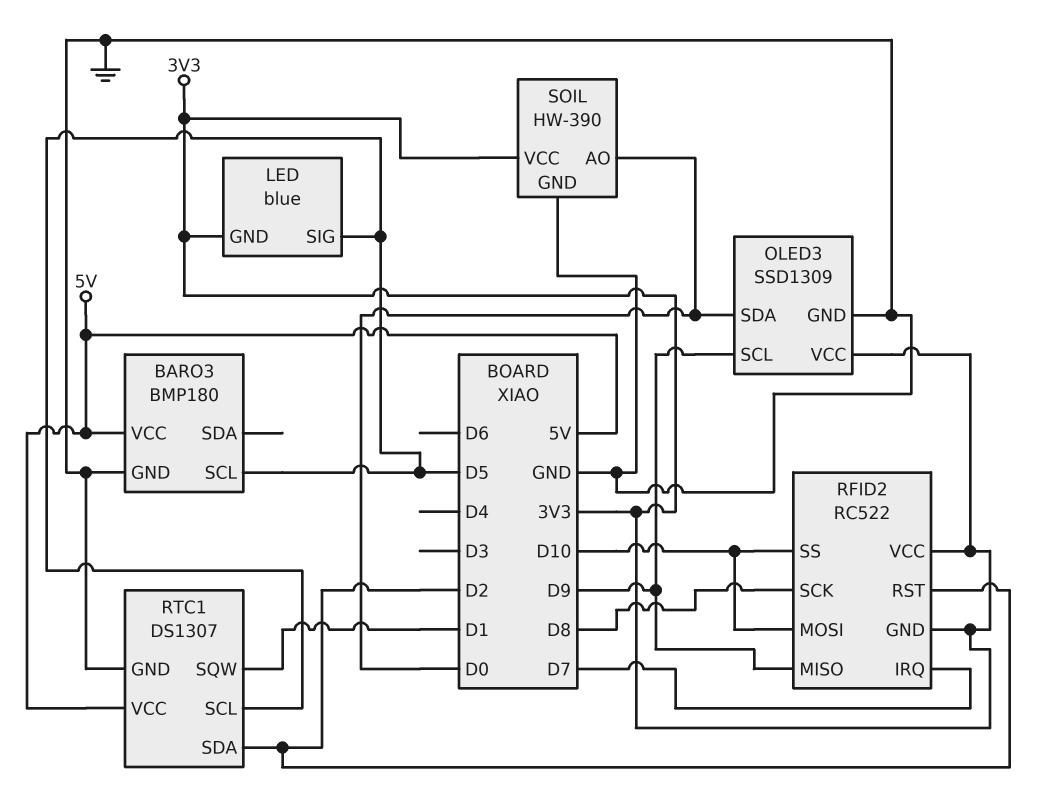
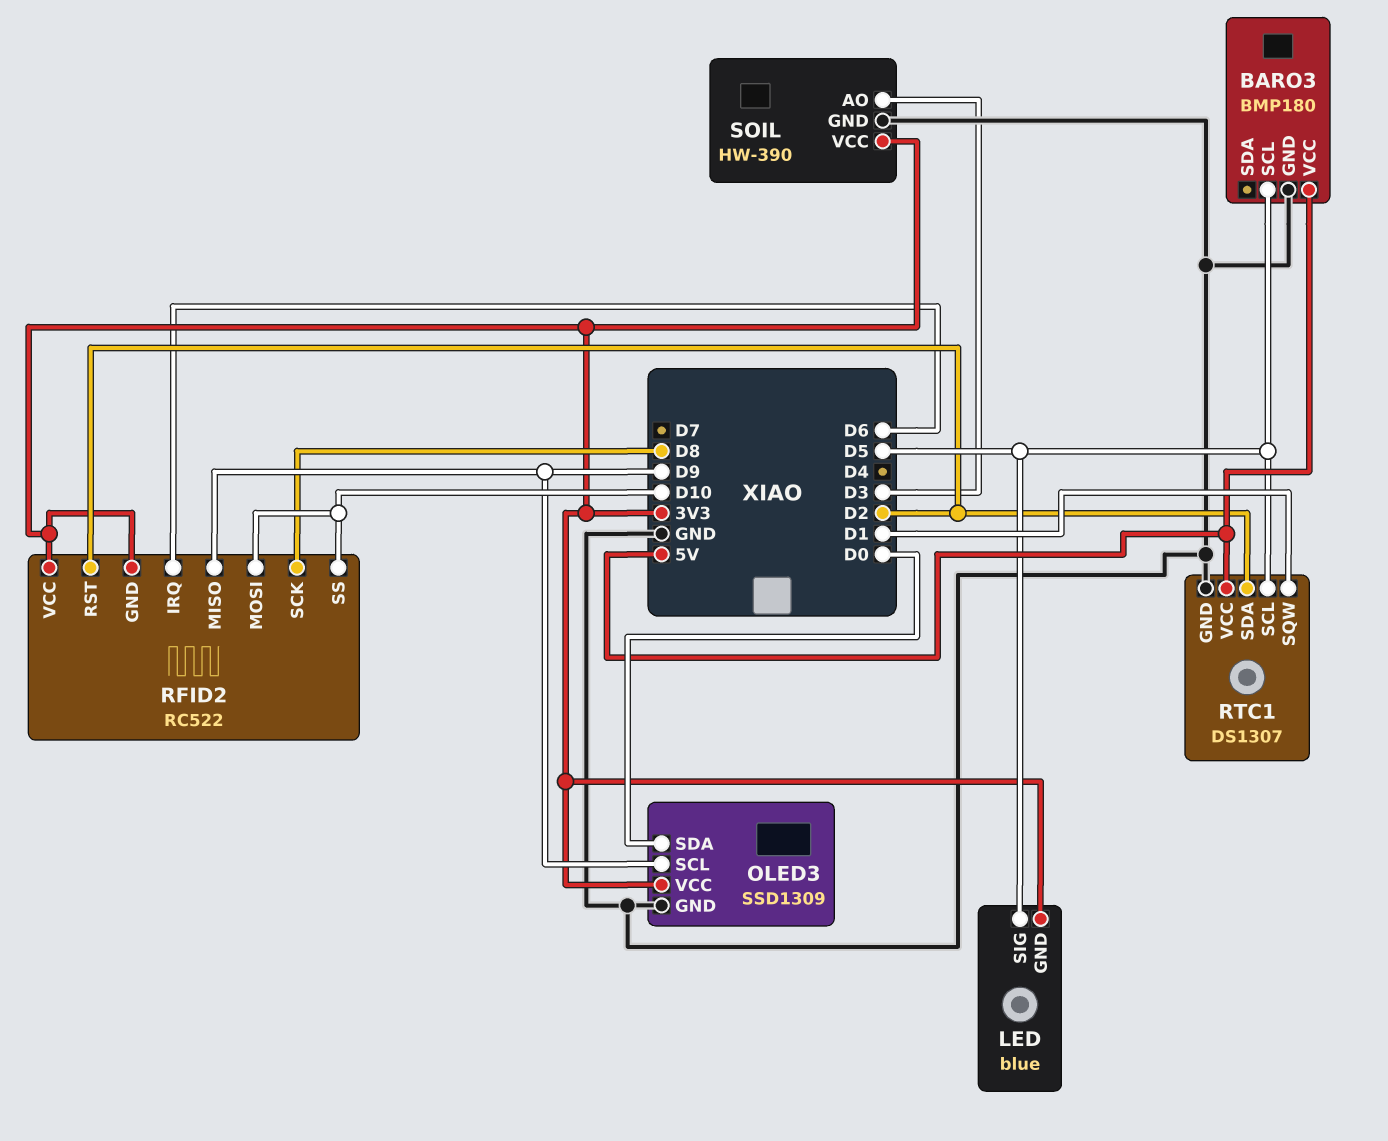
RFID2 pin IRQ: D7 -> D6
SOIL pin AO: D0 -> D3

